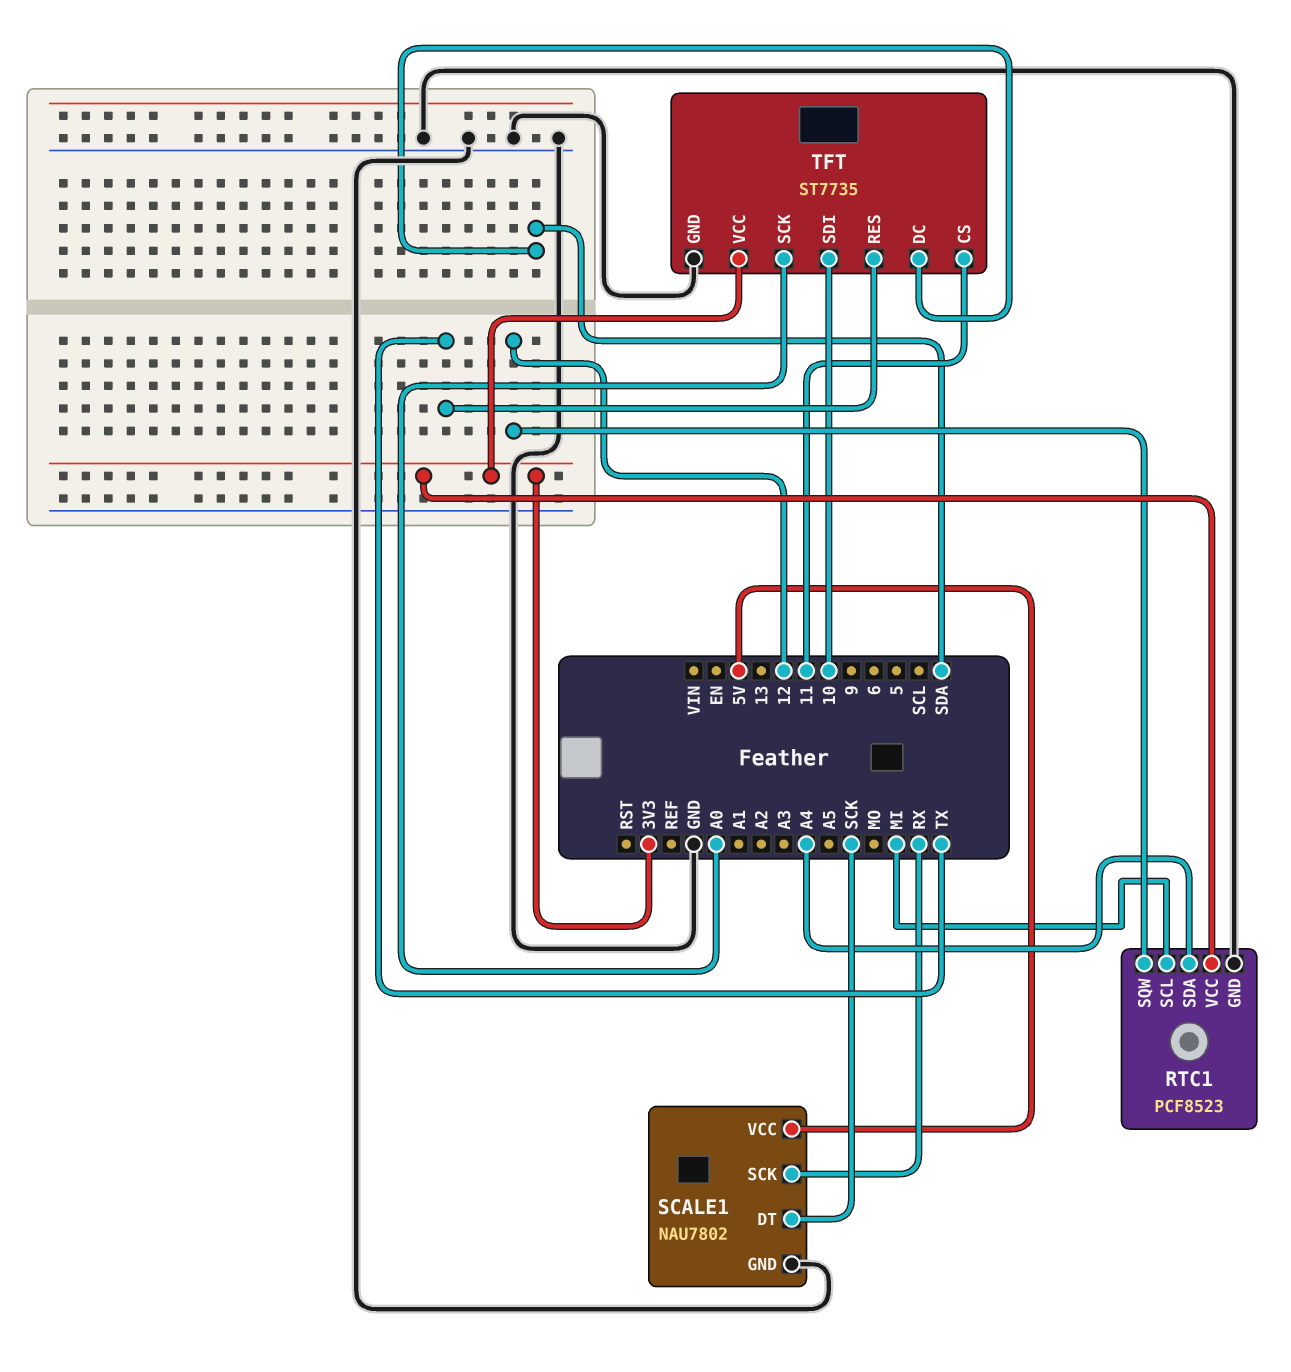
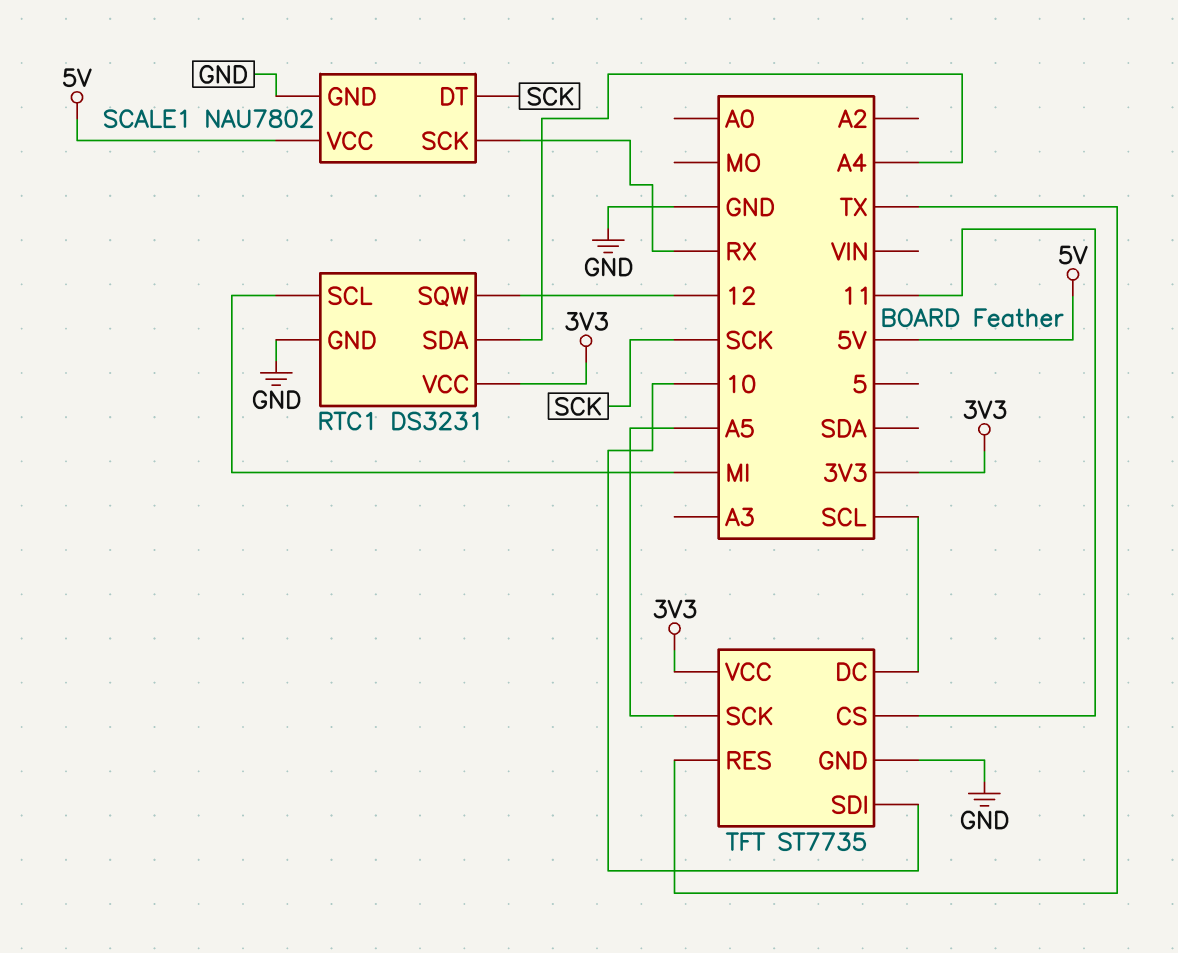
RTC1: PCF8523 -> DS3231
TFT pin DC: SDA -> SCL
TFT pin SCK: A0 -> A5

